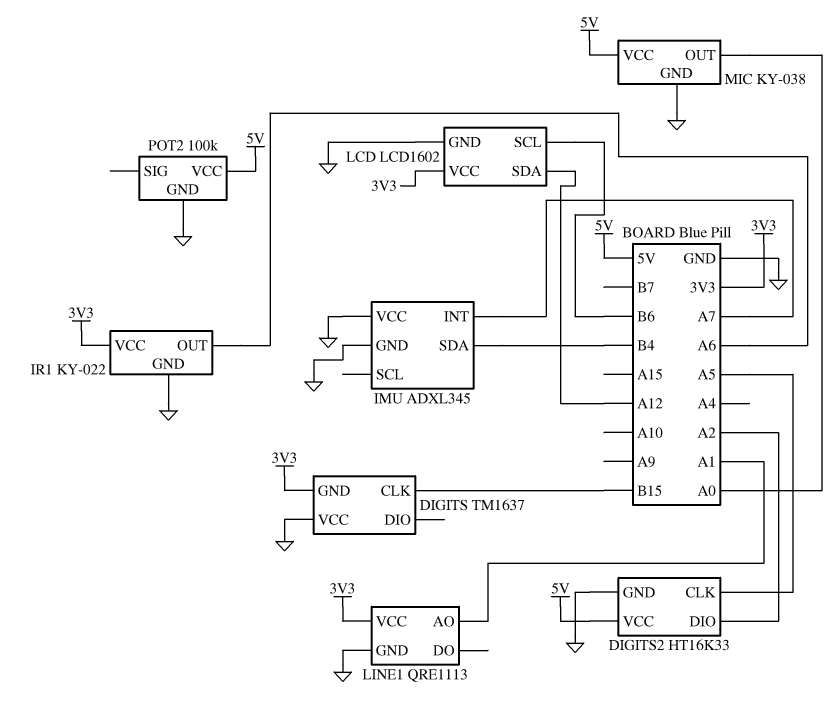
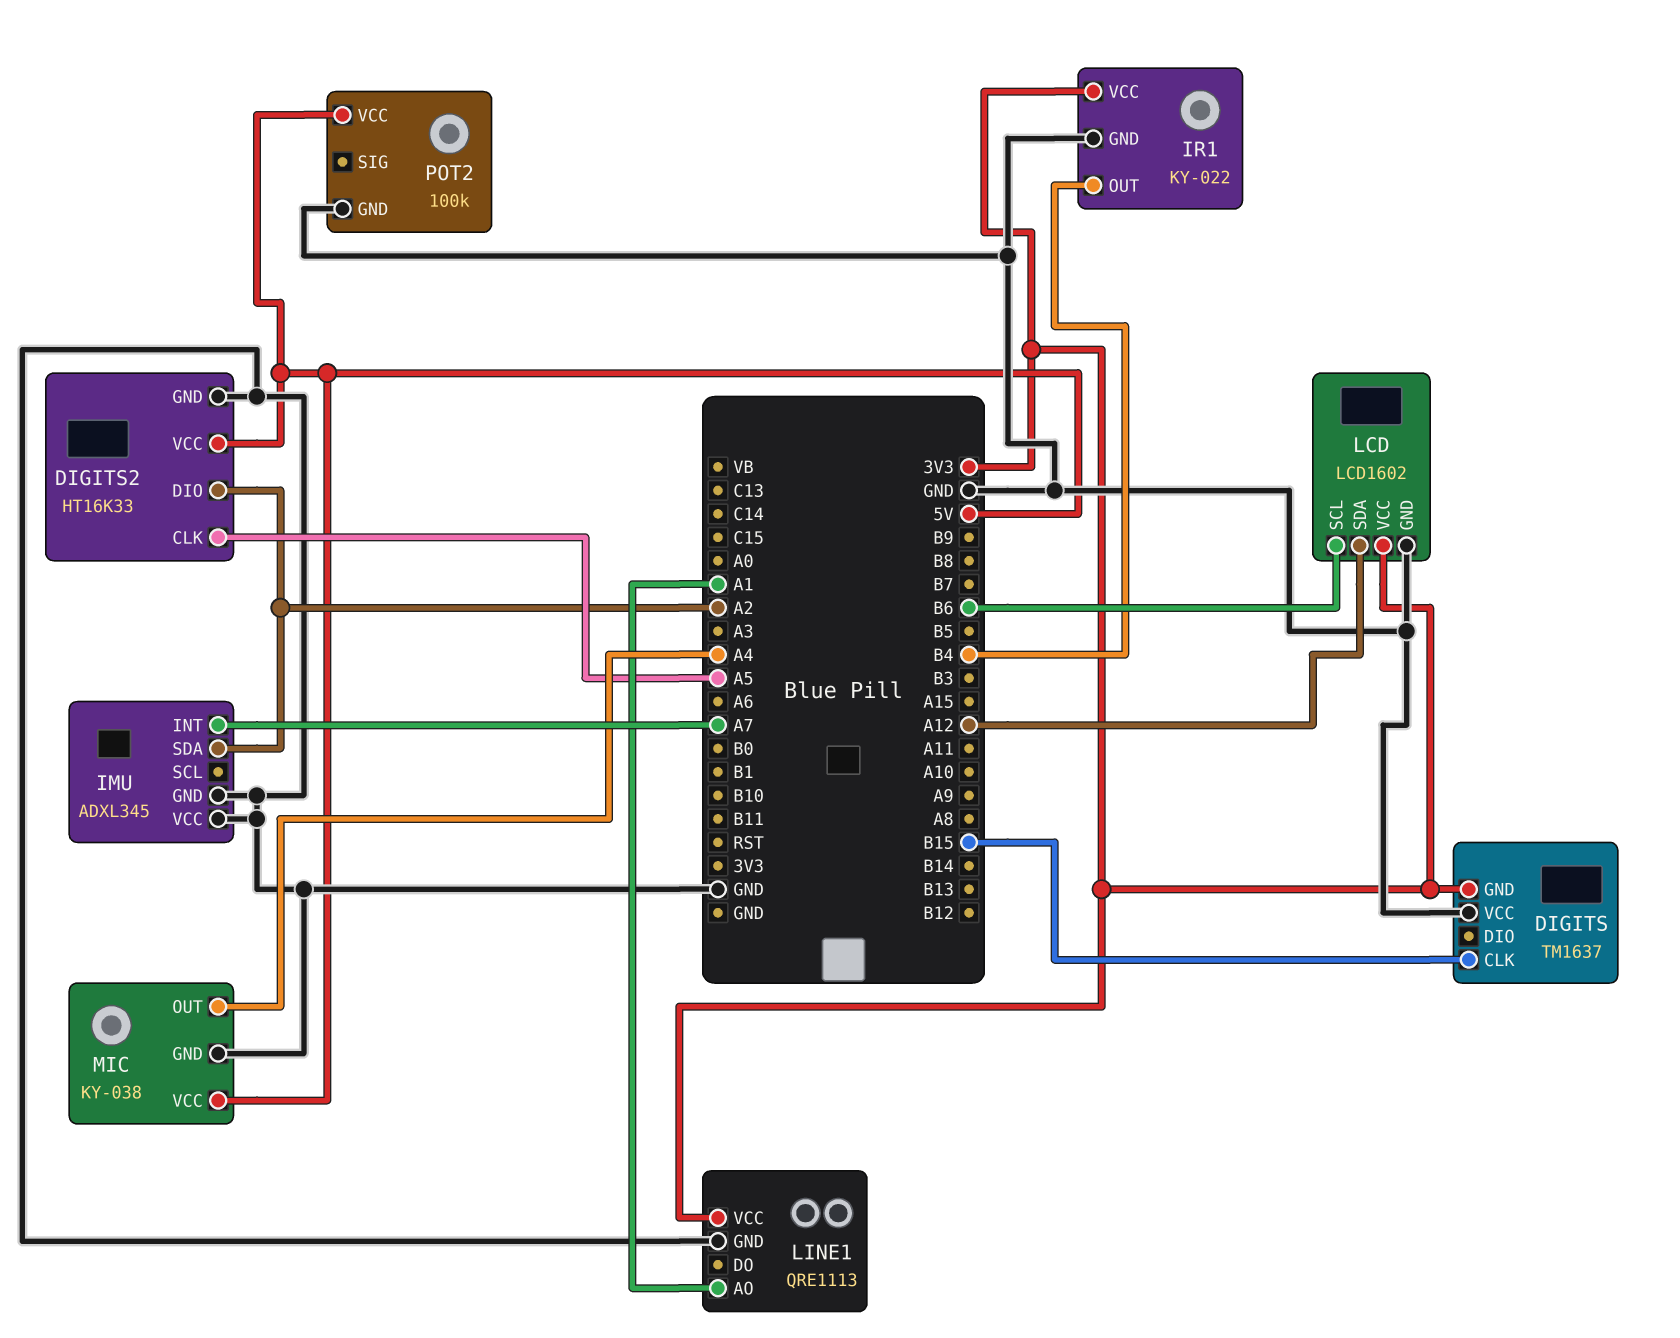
IMU pin SDA: B4 -> A2
IR1 pin OUT: A6 -> B4
MIC pin OUT: A0 -> A4

